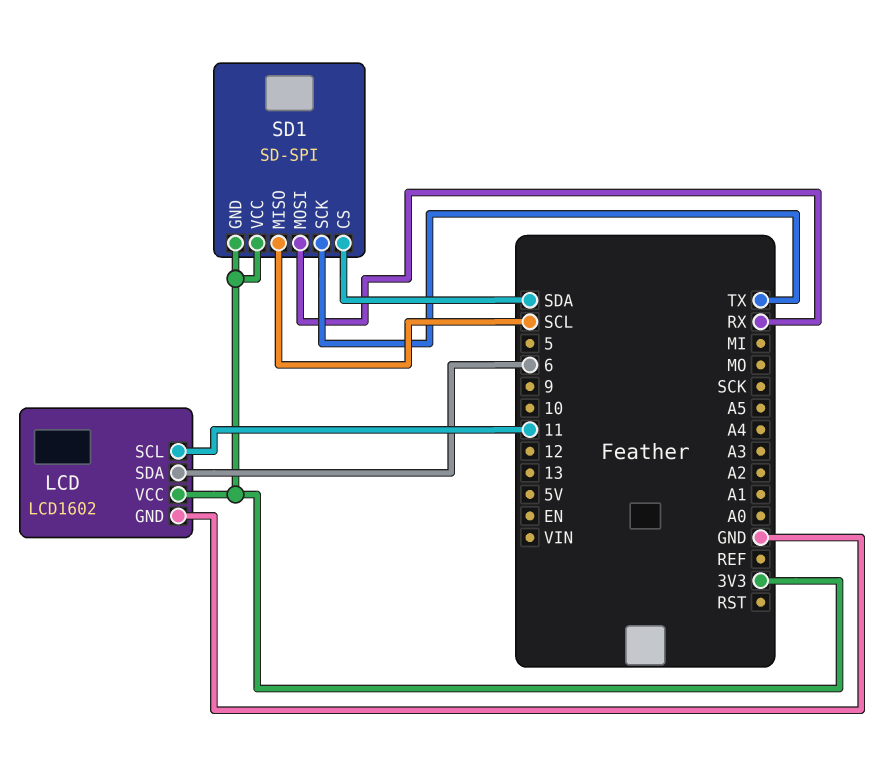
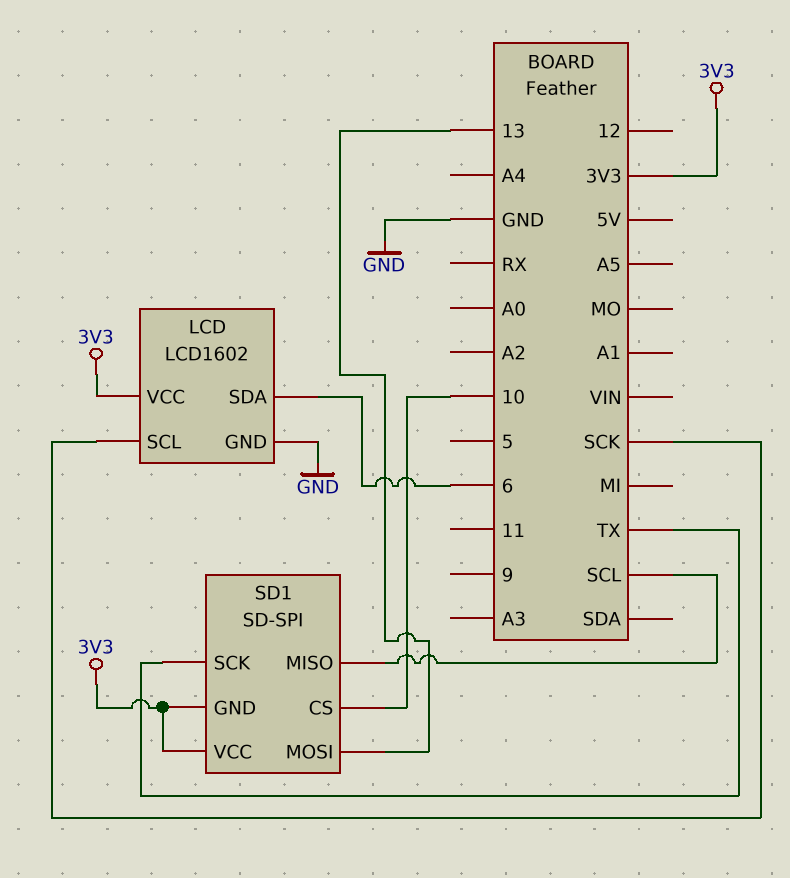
LCD pin SCL: 11 -> SCK
SD1 pin CS: SDA -> 10
SD1 pin MOSI: RX -> 13

